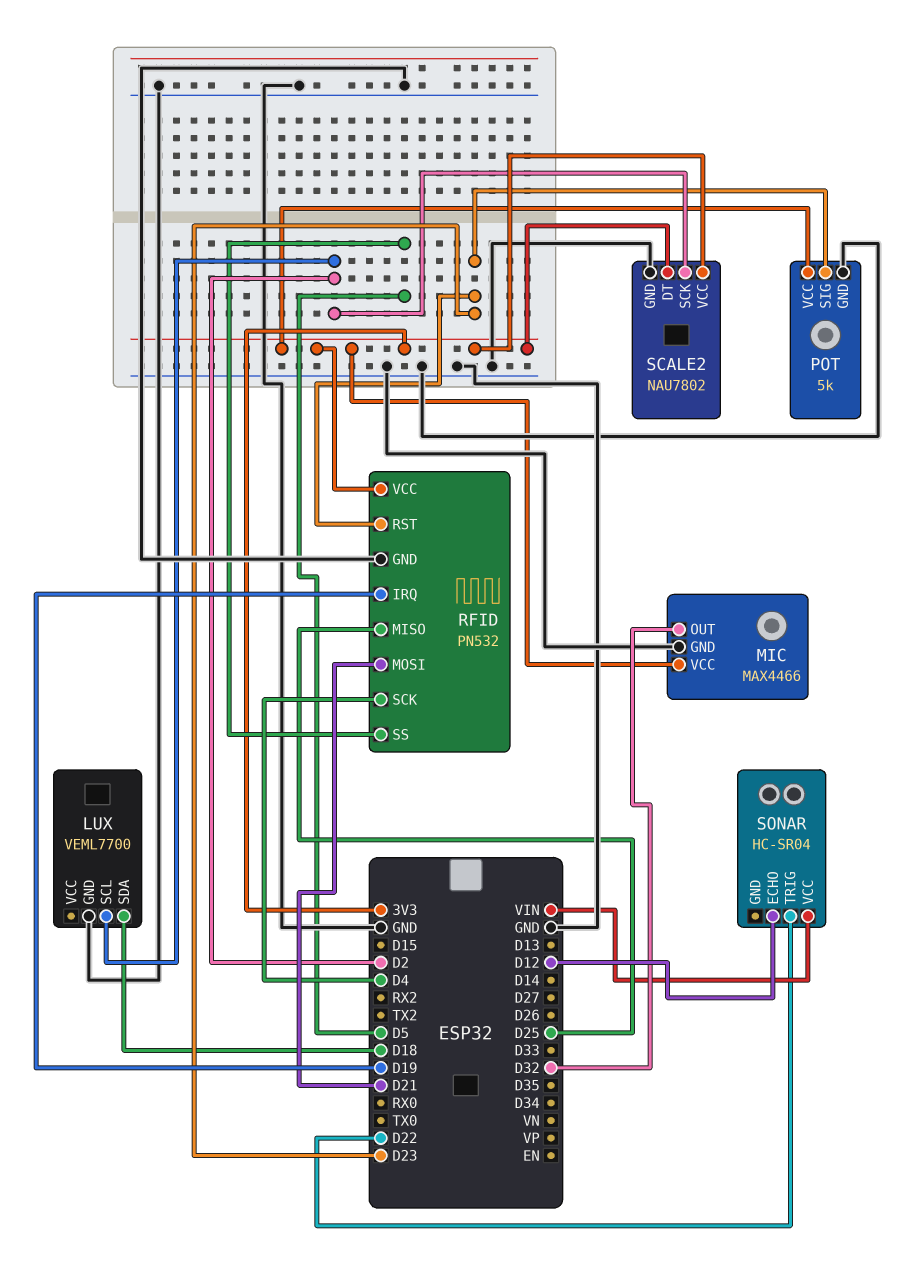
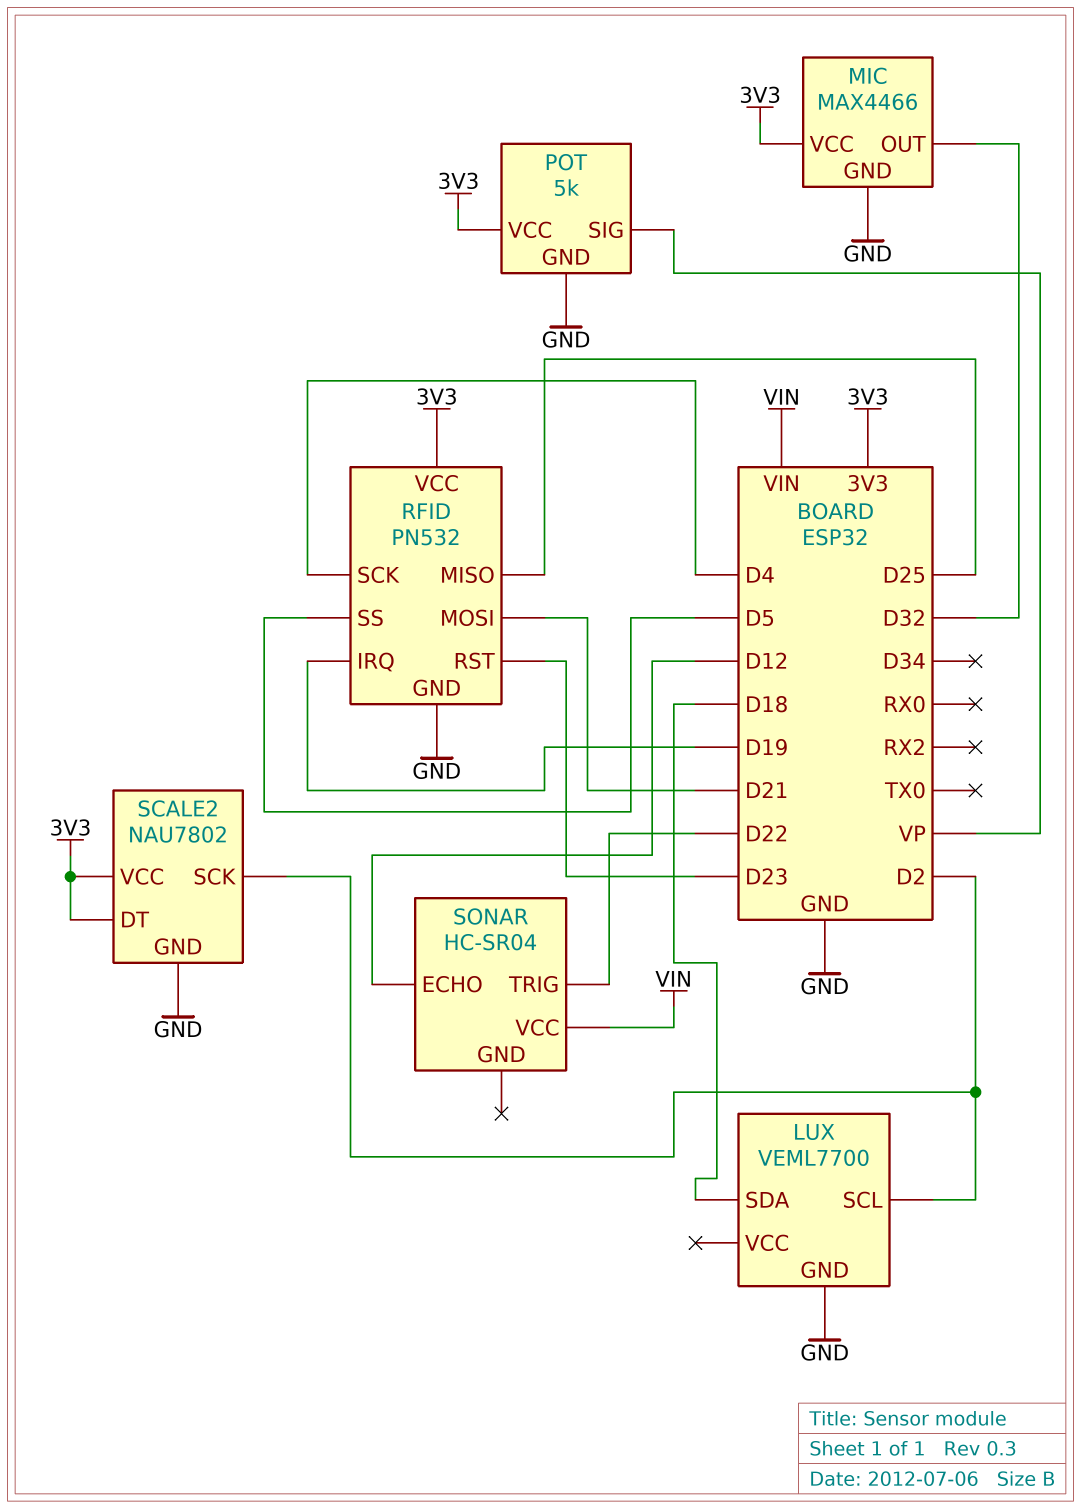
POT pin SIG: D23 -> VP

